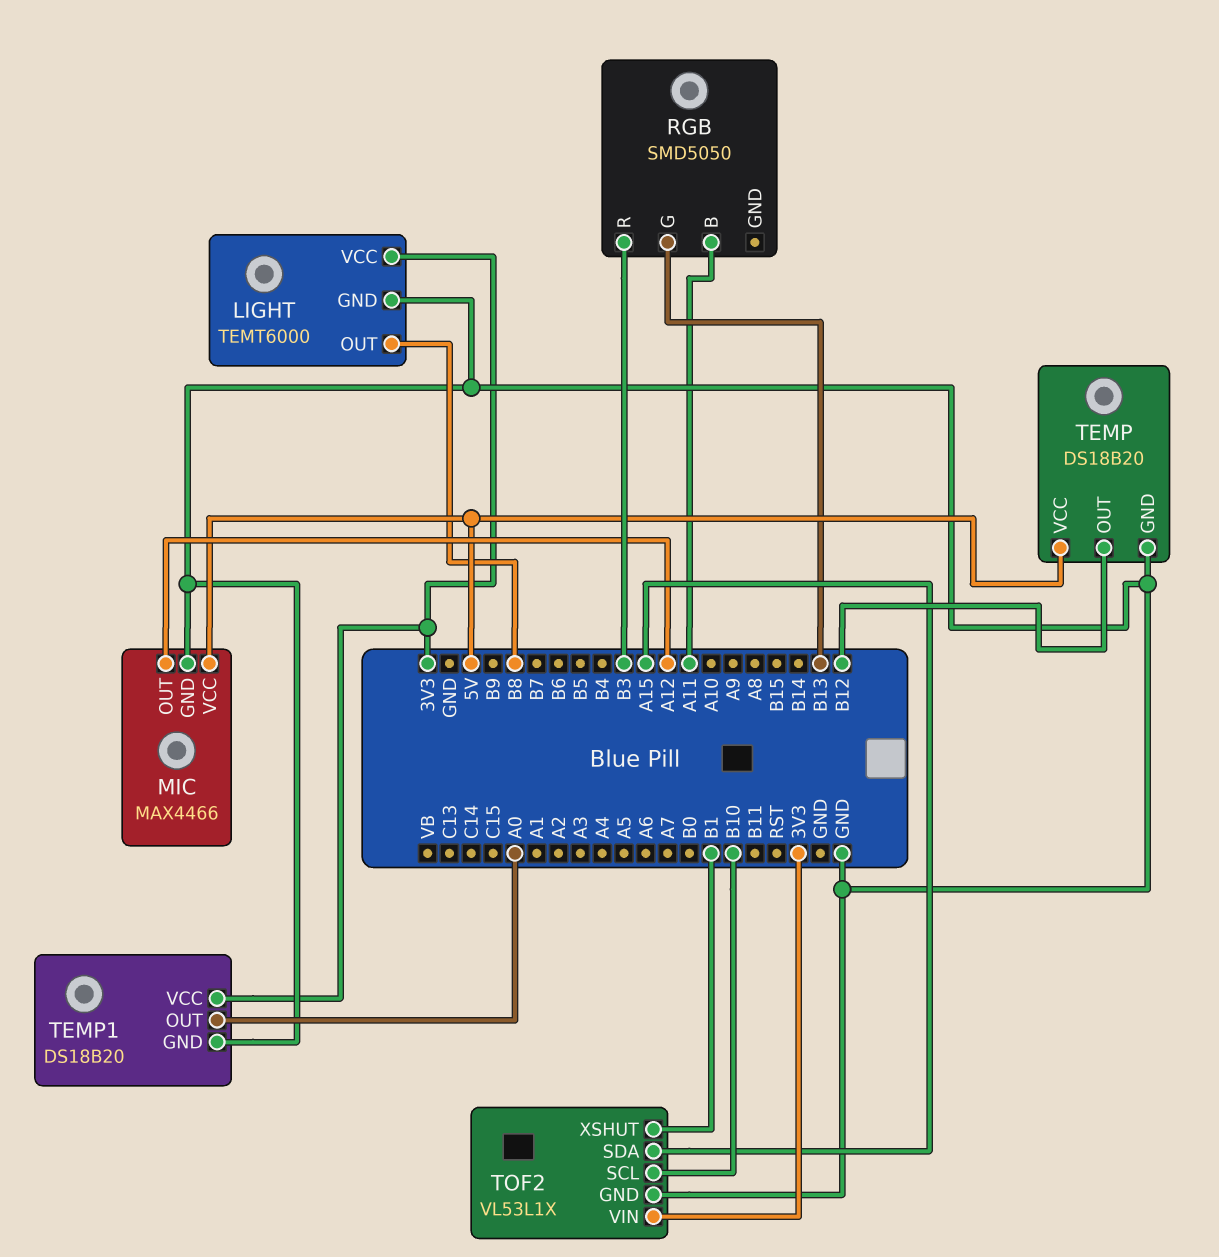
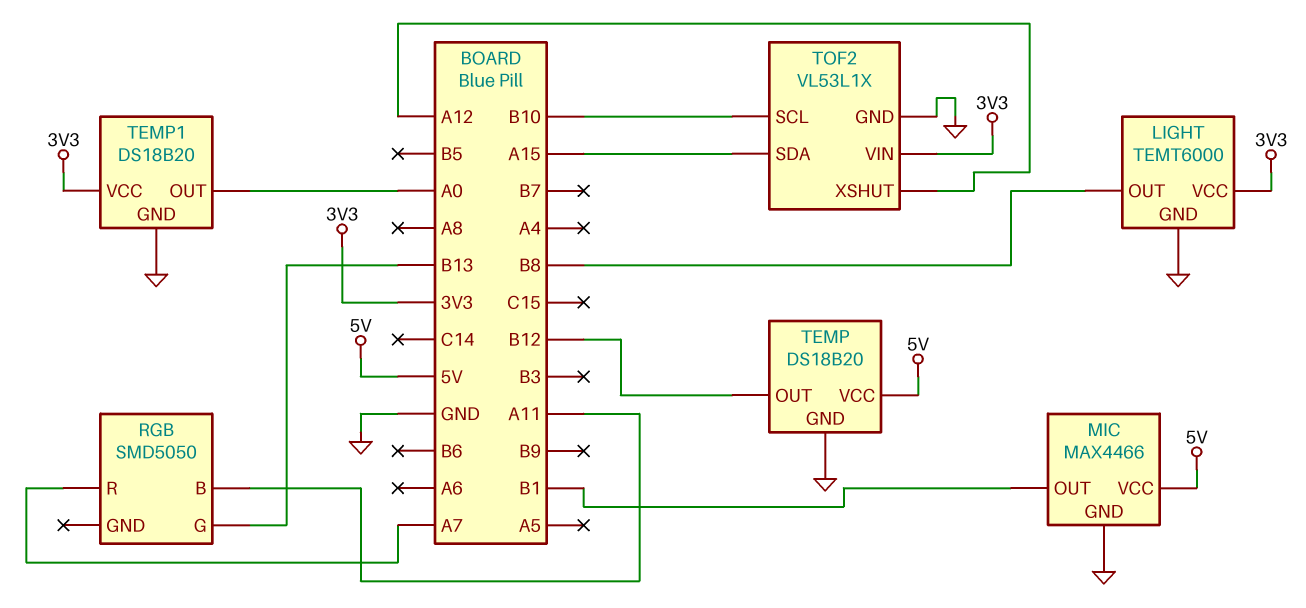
MIC pin OUT: A12 -> B1
RGB pin R: B3 -> A7
TOF2 pin XSHUT: B1 -> A12

